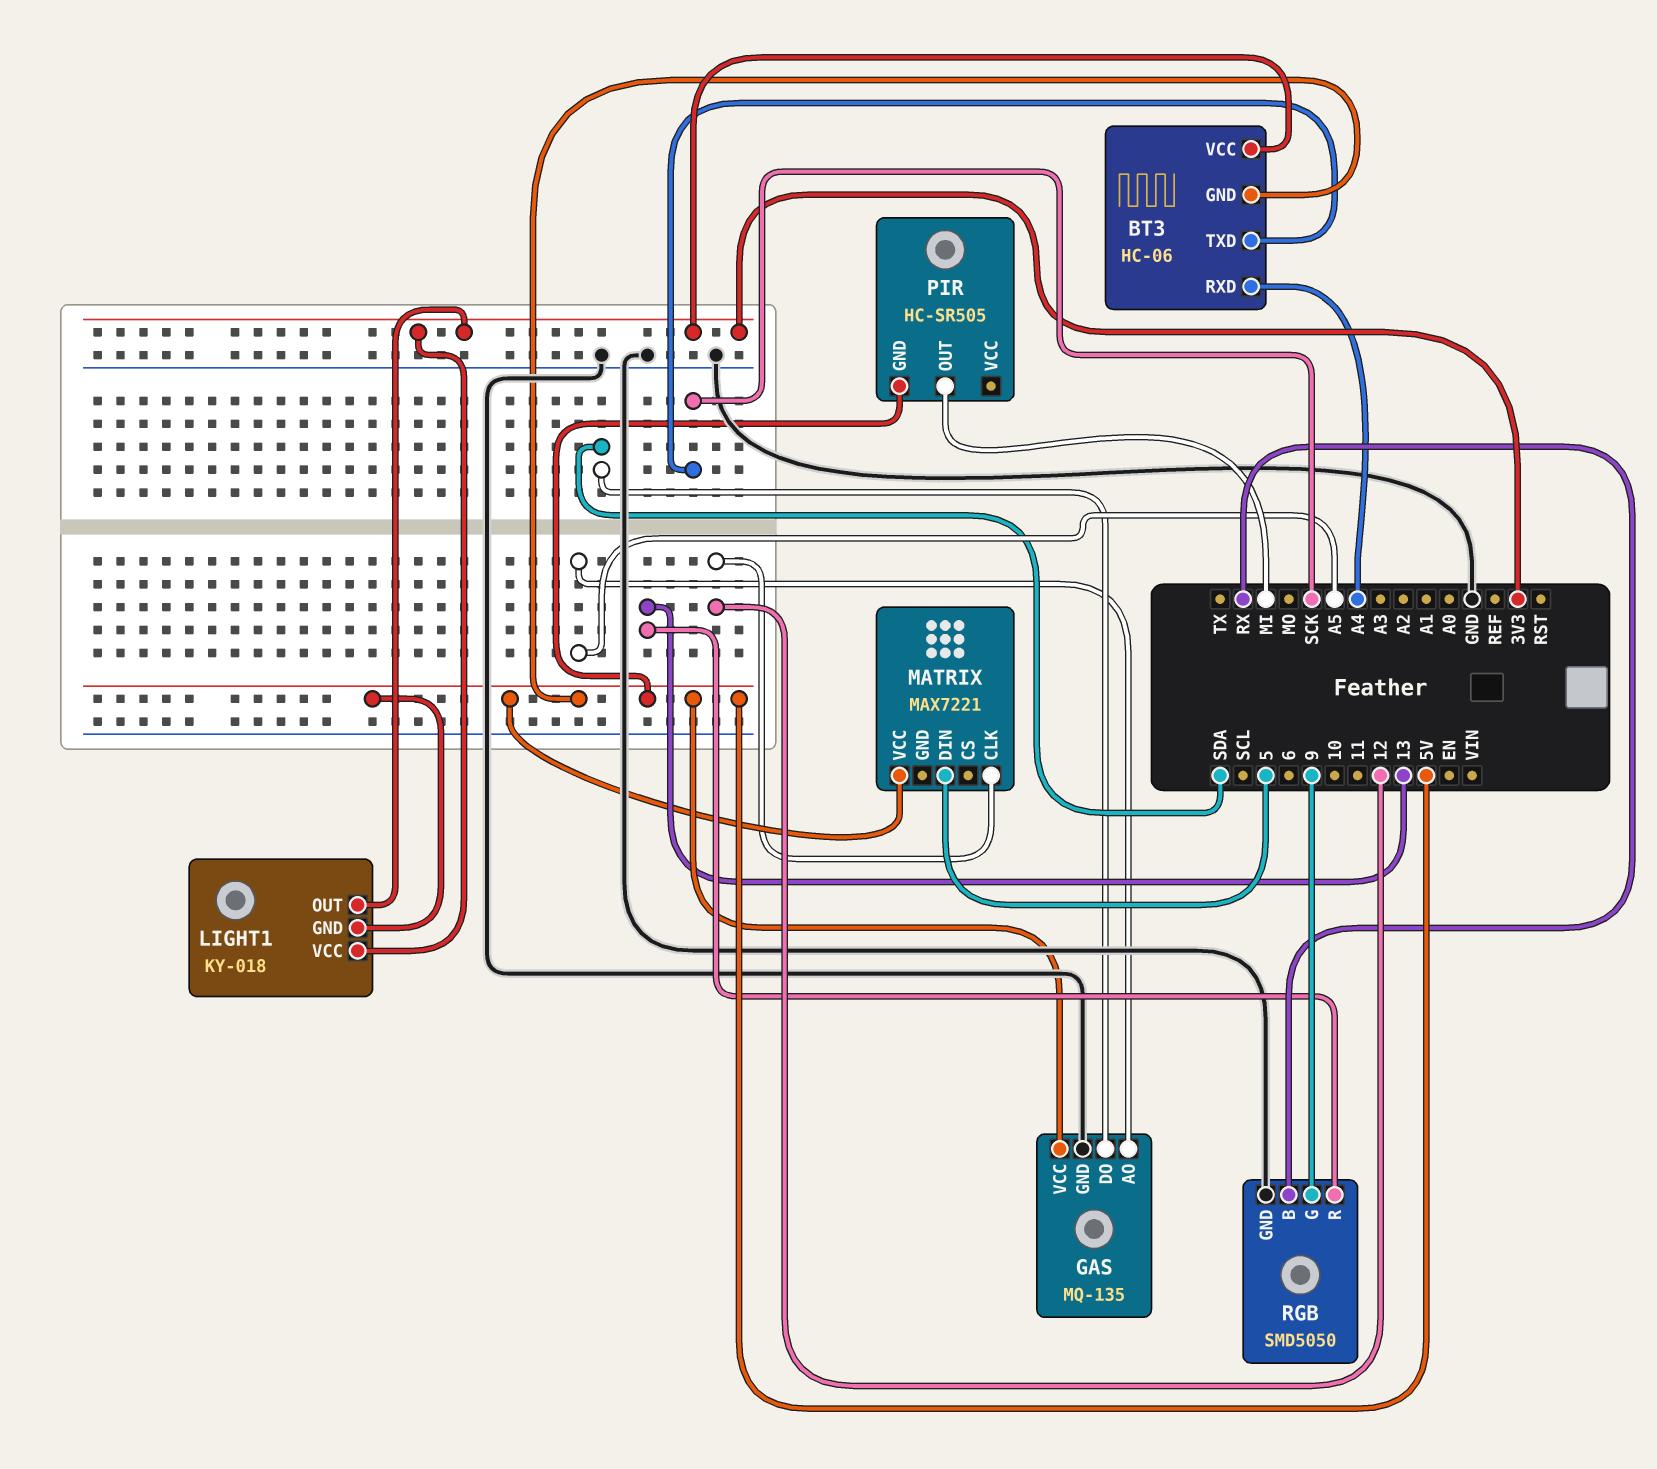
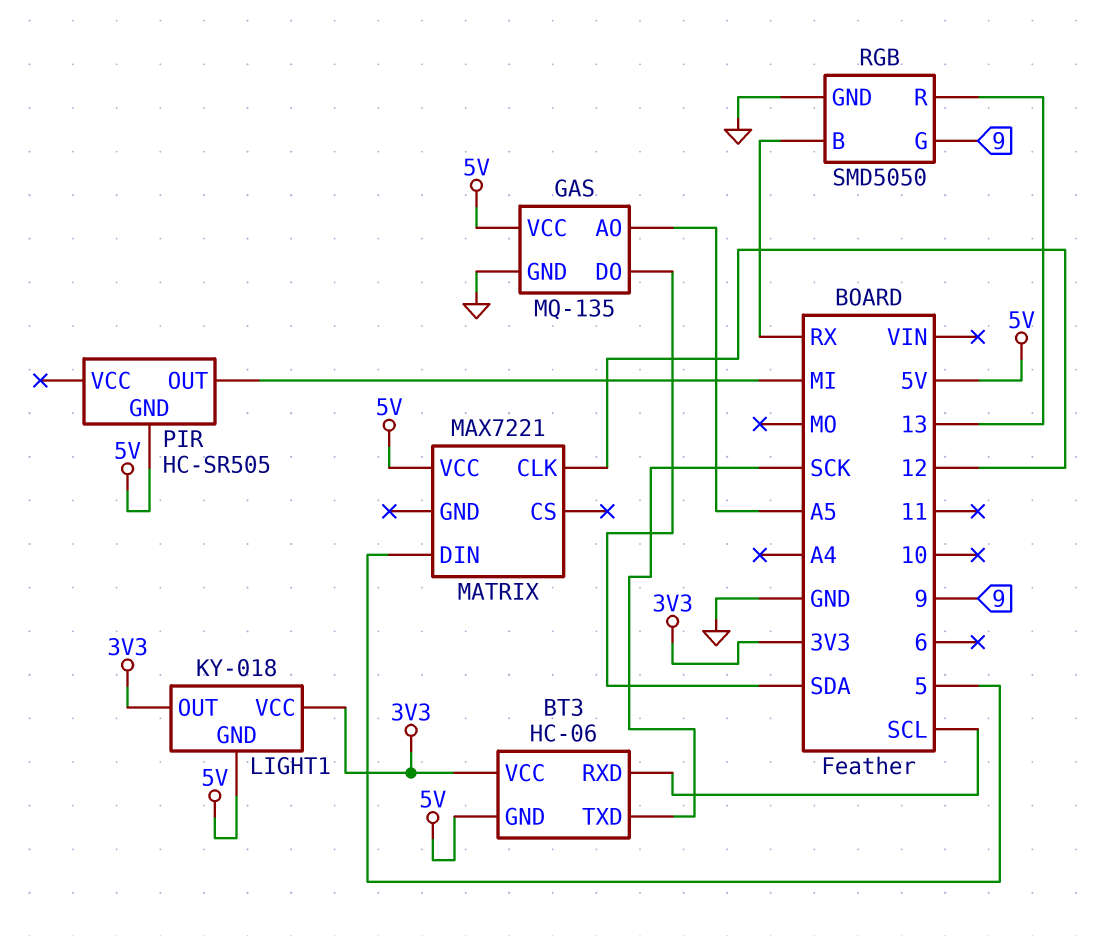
BT3 pin RXD: A4 -> SCL

